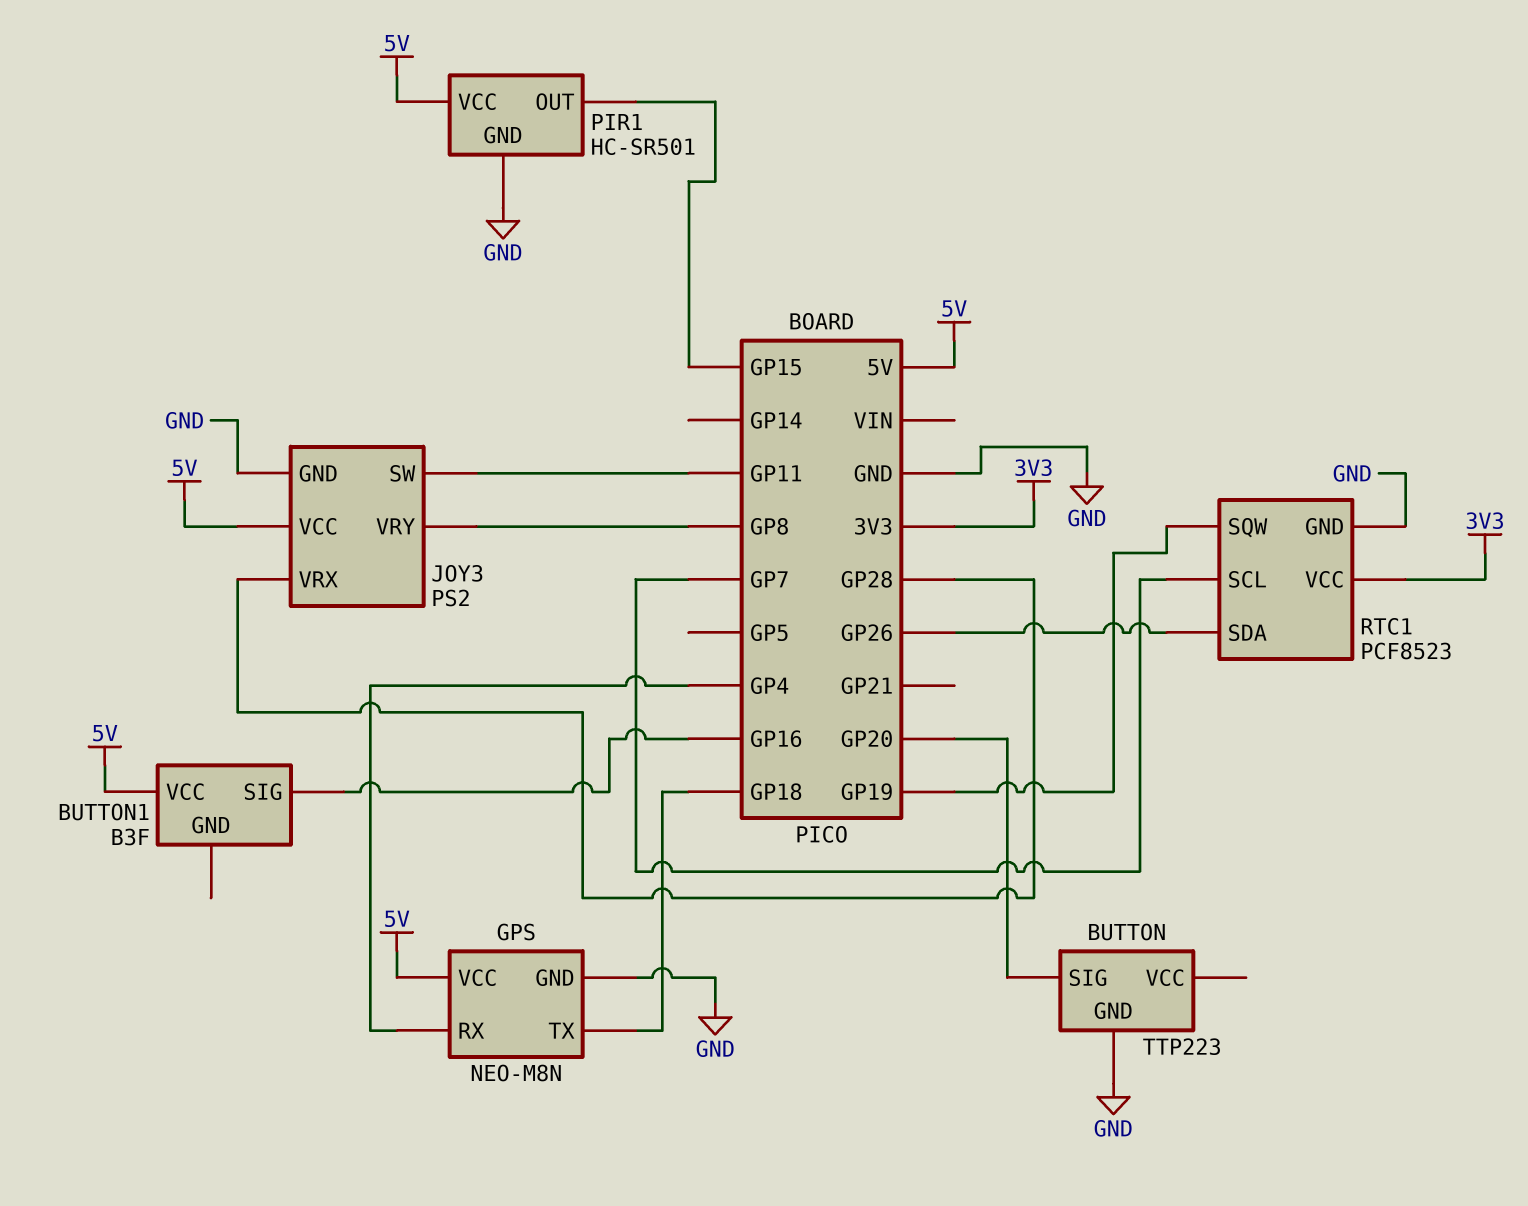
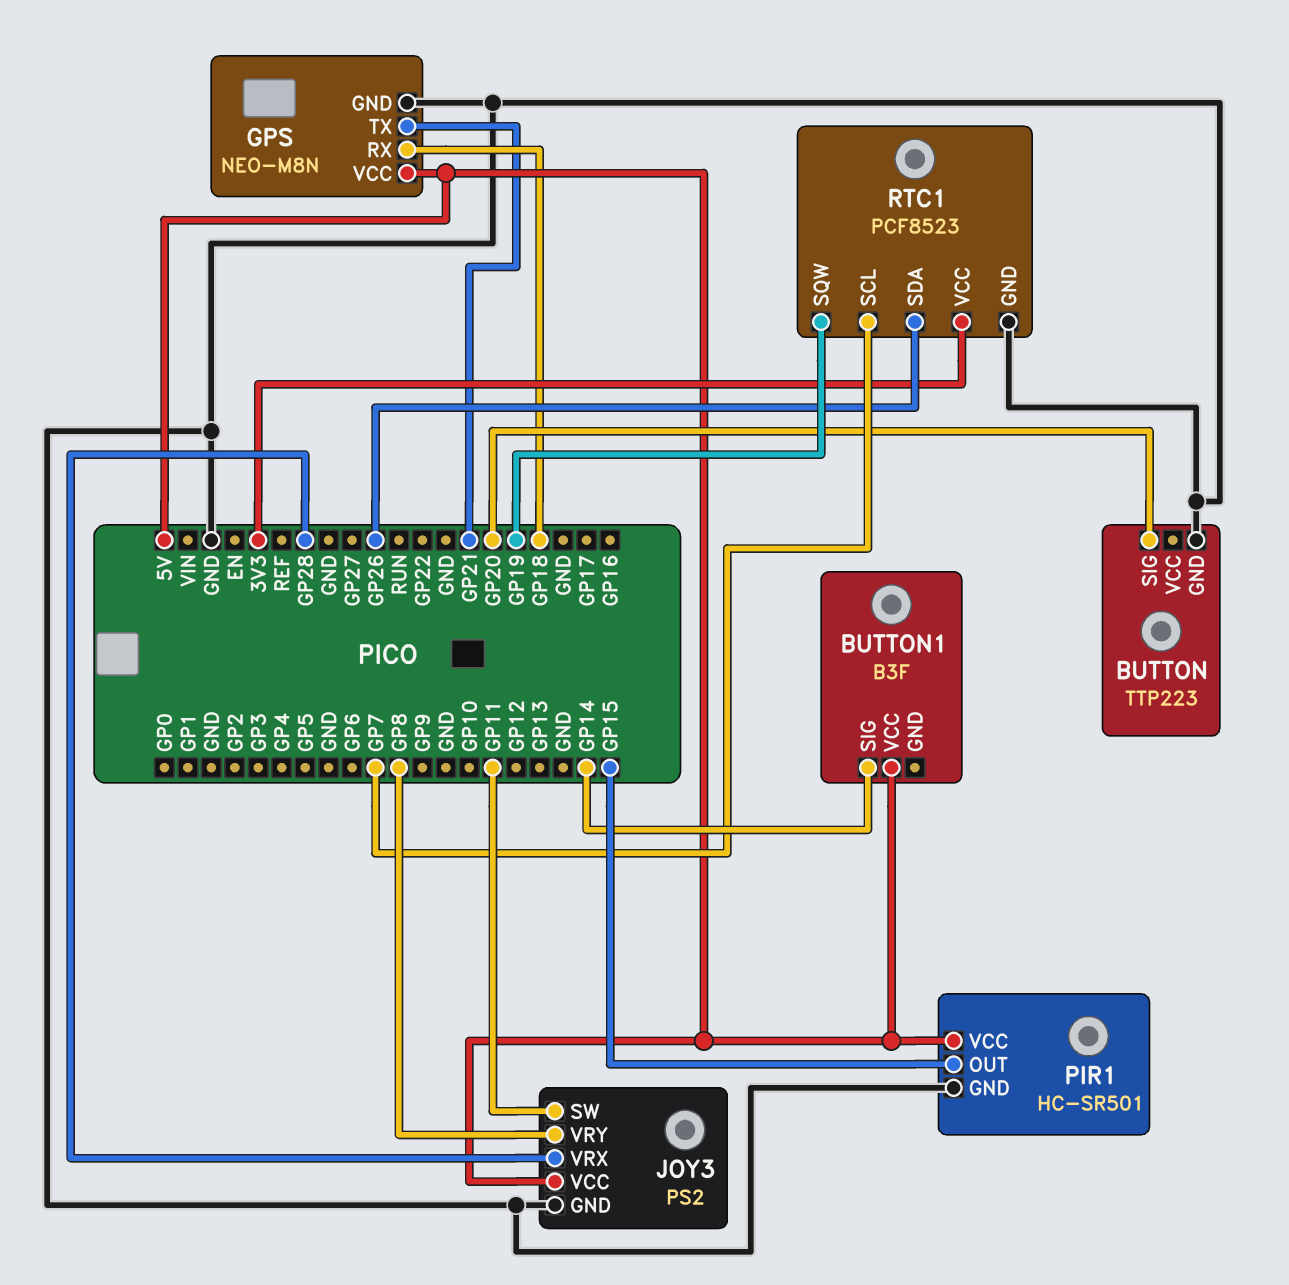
BUTTON1 pin SIG: GP16 -> GP14
GPS pin RX: GP4 -> GP18
GPS pin TX: GP18 -> GP21

